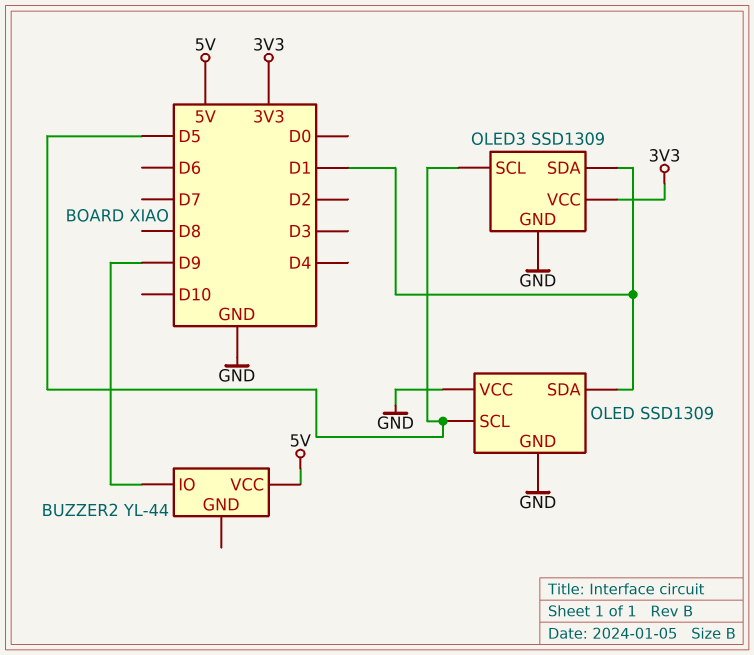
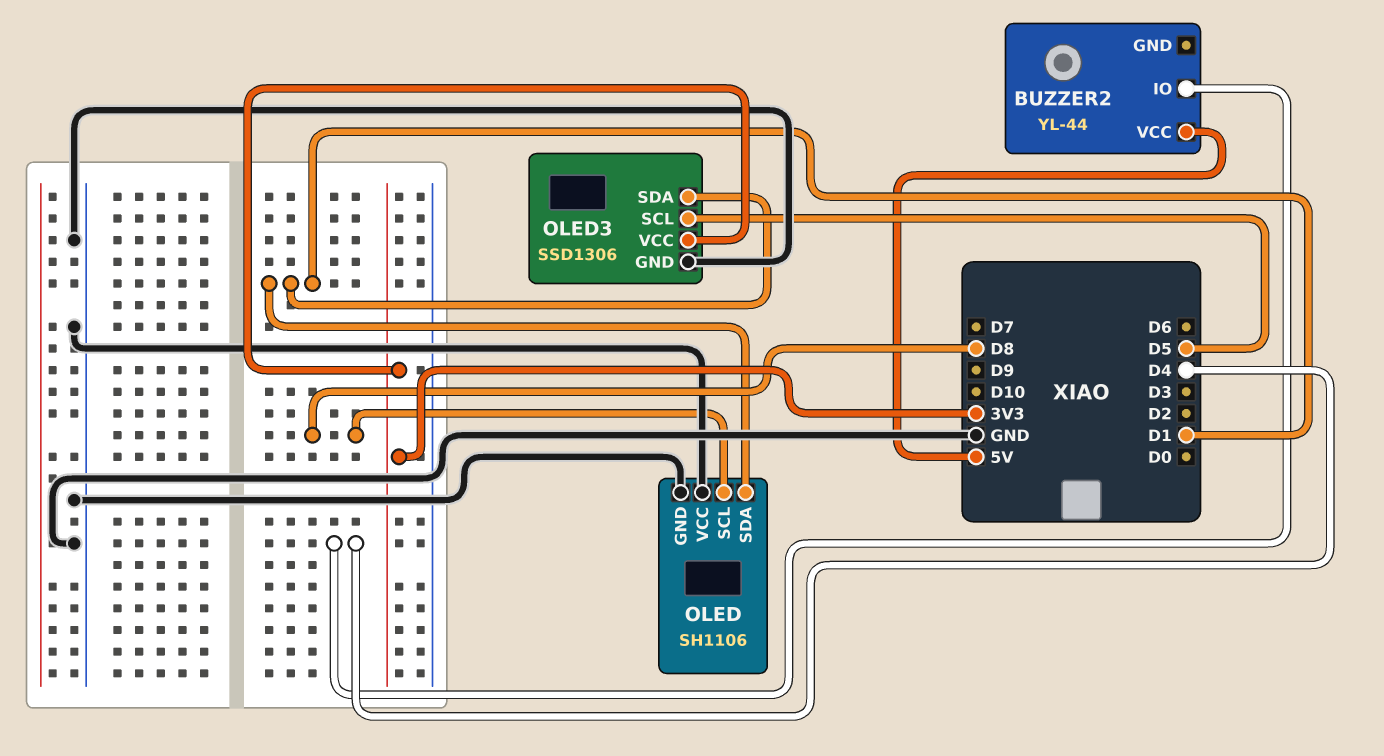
BUZZER2 pin IO: D9 -> D4
OLED: SSD1309 -> SH1106
OLED pin SCL: D5 -> D8
OLED3: SSD1309 -> SSD1306

